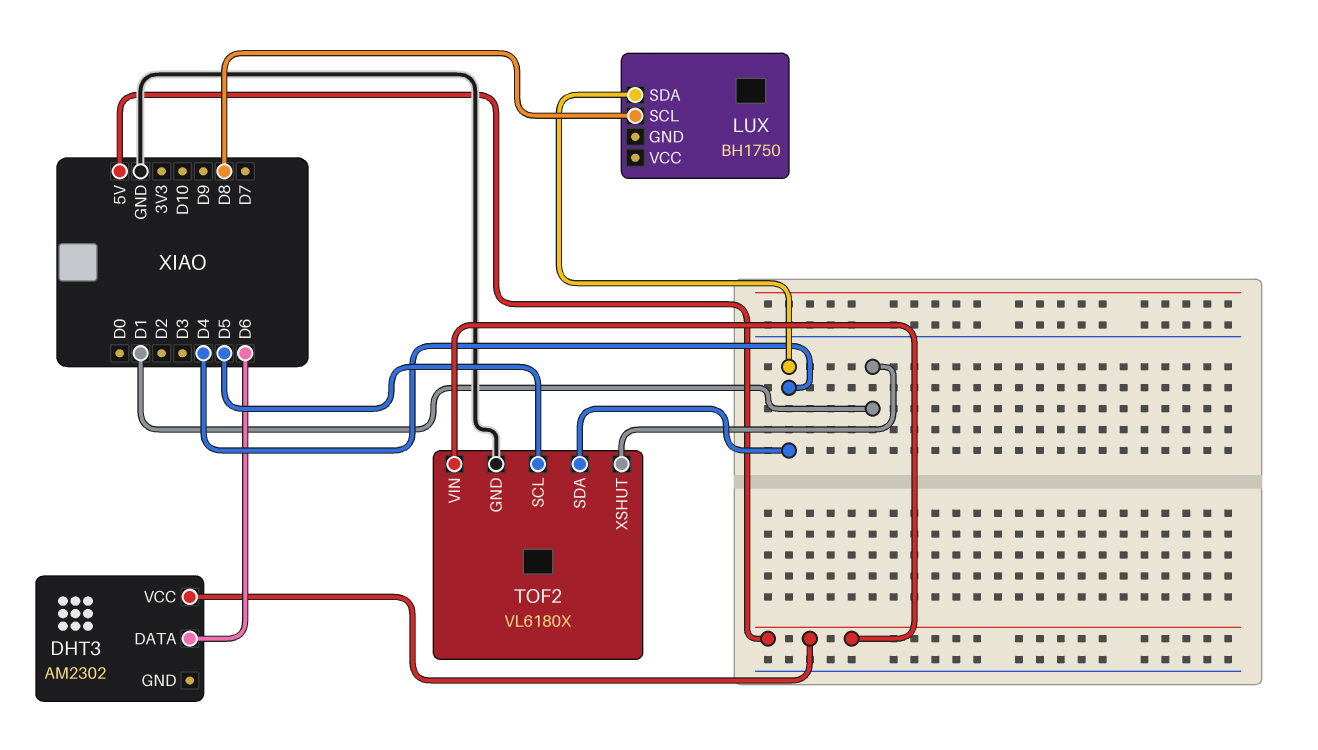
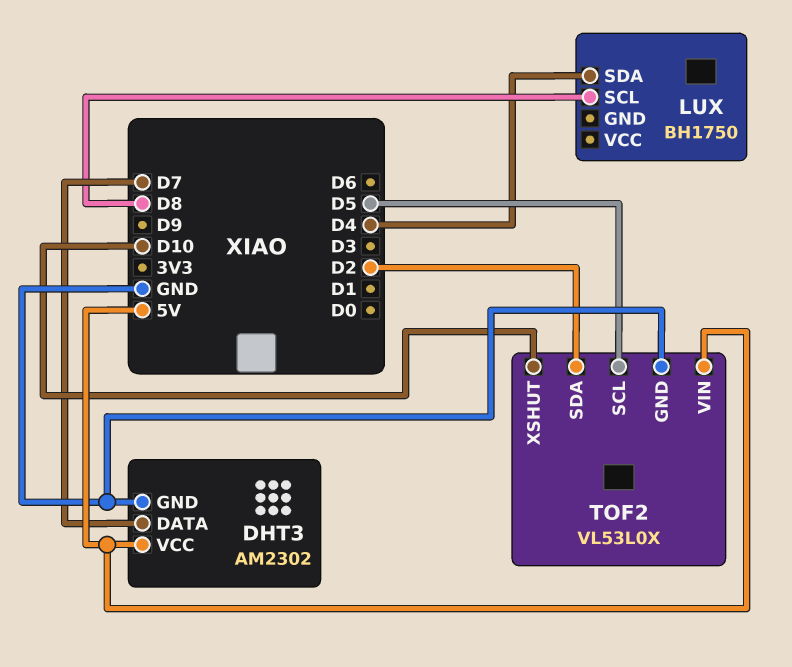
DHT3 pin DATA: D6 -> D7
DHT3 pin GND: none -> GND
TOF2: VL6180X -> VL53L0X
TOF2 pin SDA: D4 -> D2
TOF2 pin XSHUT: D1 -> D10

